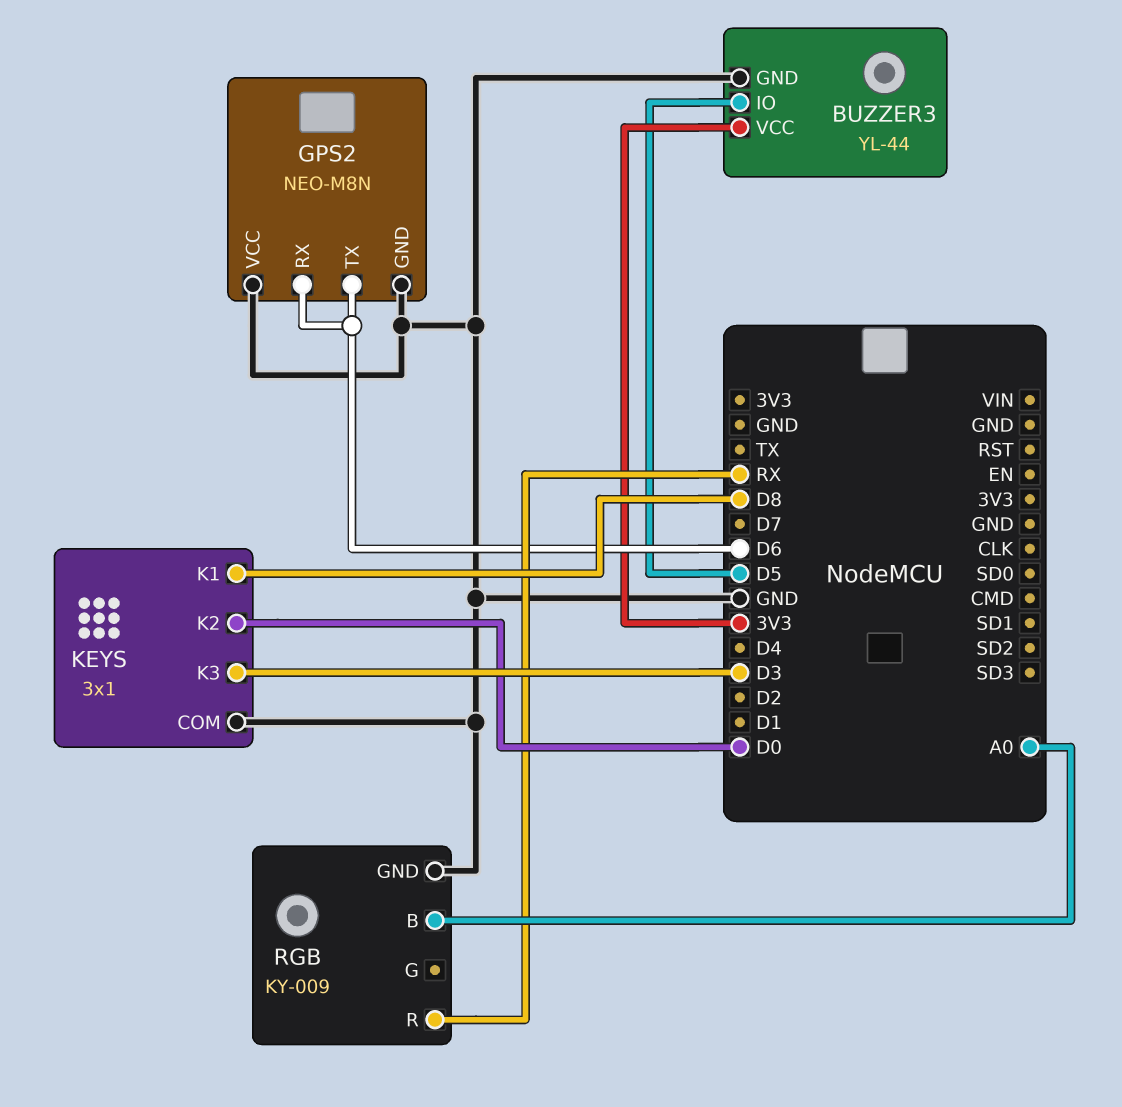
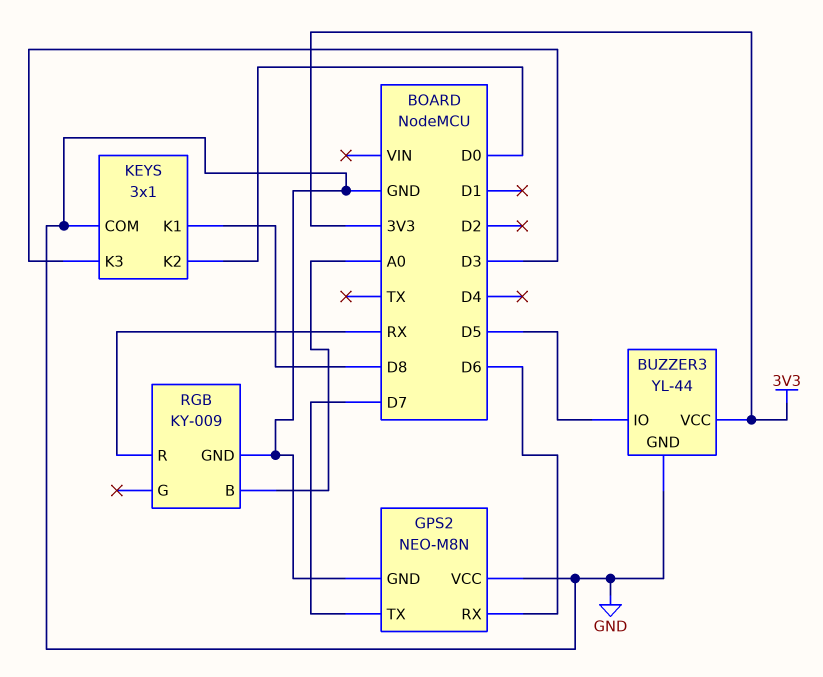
GPS2 pin TX: D6 -> D7

